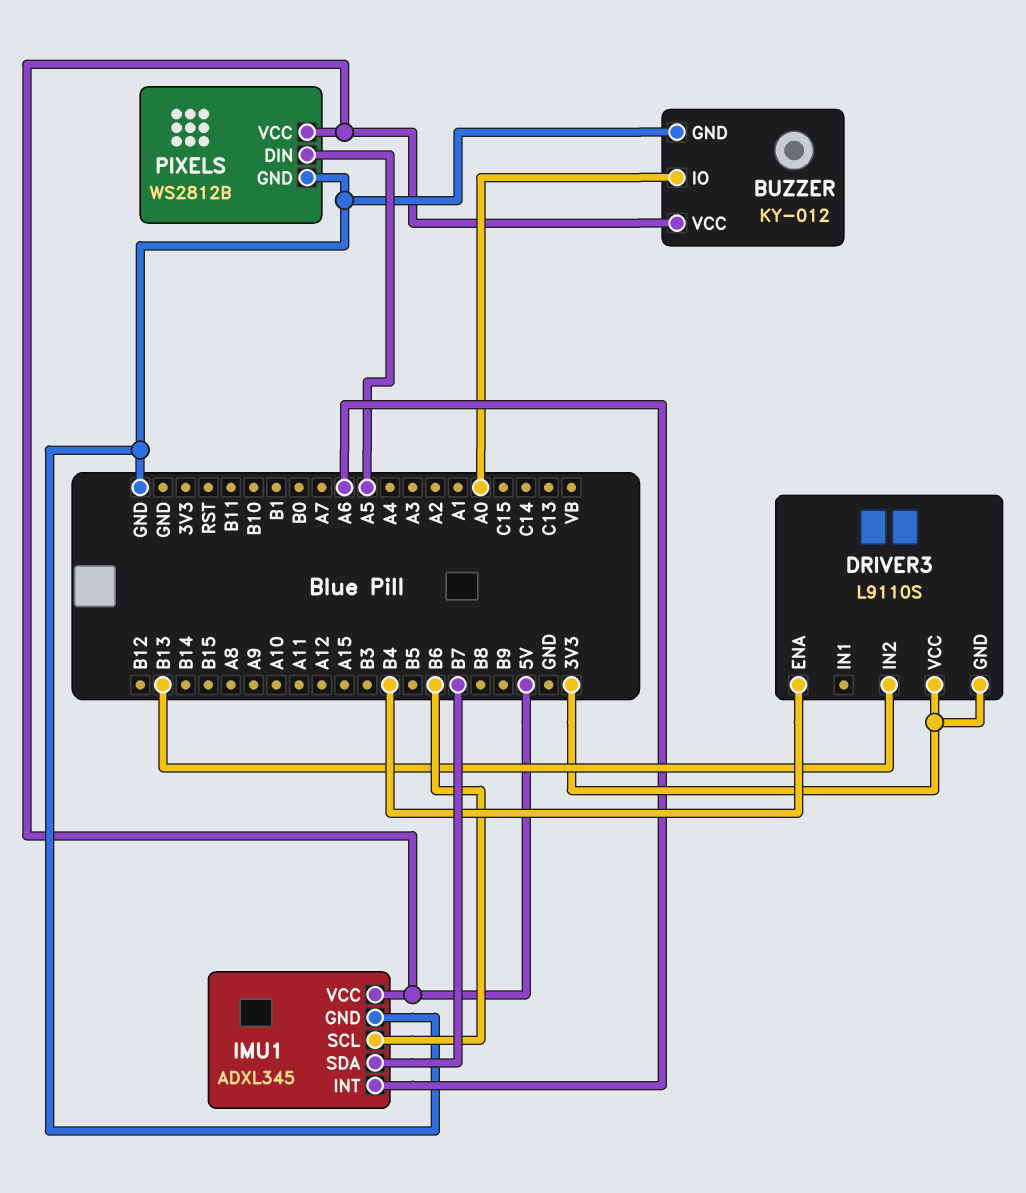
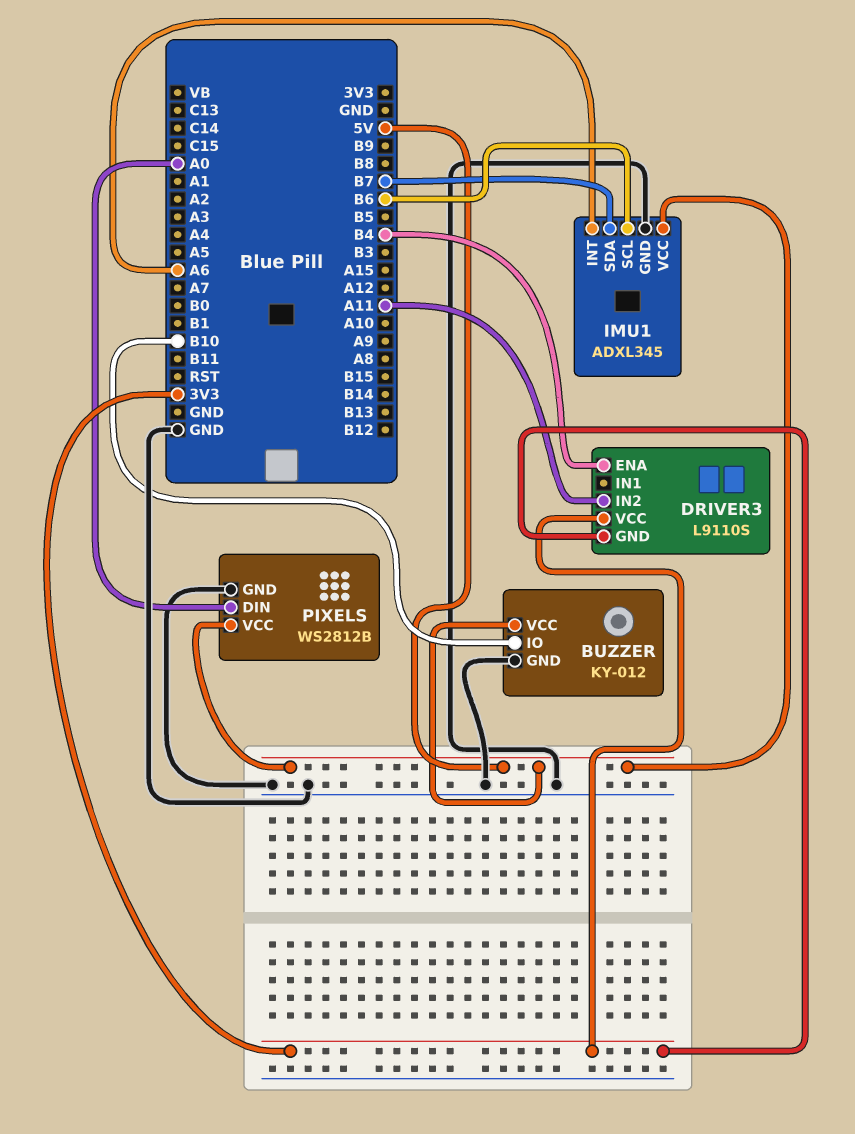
BUZZER pin IO: A0 -> B10
DRIVER3 pin IN2: B13 -> A11
PIXELS pin DIN: A5 -> A0

